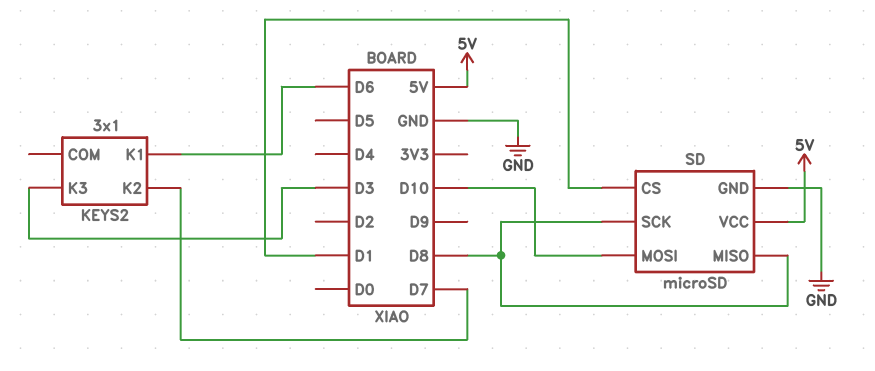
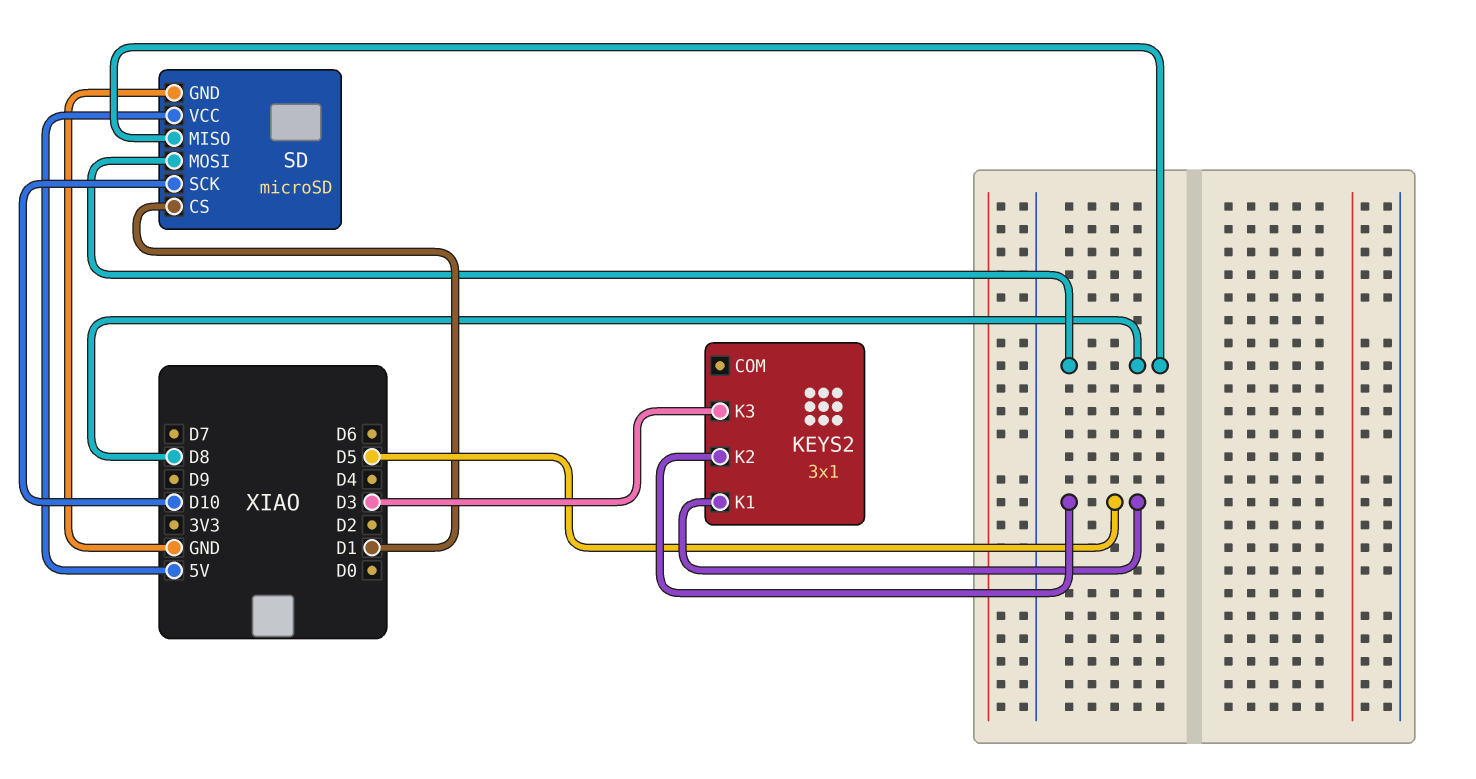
KEYS2 pin K1: D6 -> D5
KEYS2 pin K2: D7 -> D5
SD pin MOSI: D10 -> D8
SD pin SCK: D8 -> D10

